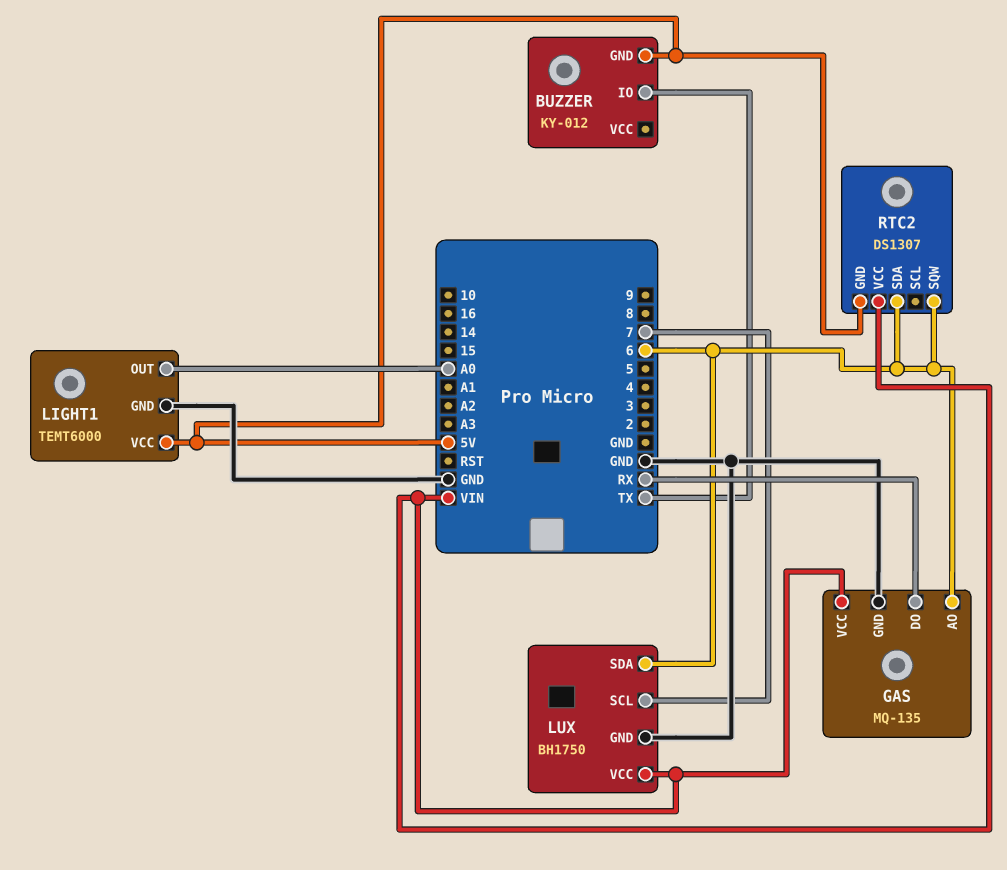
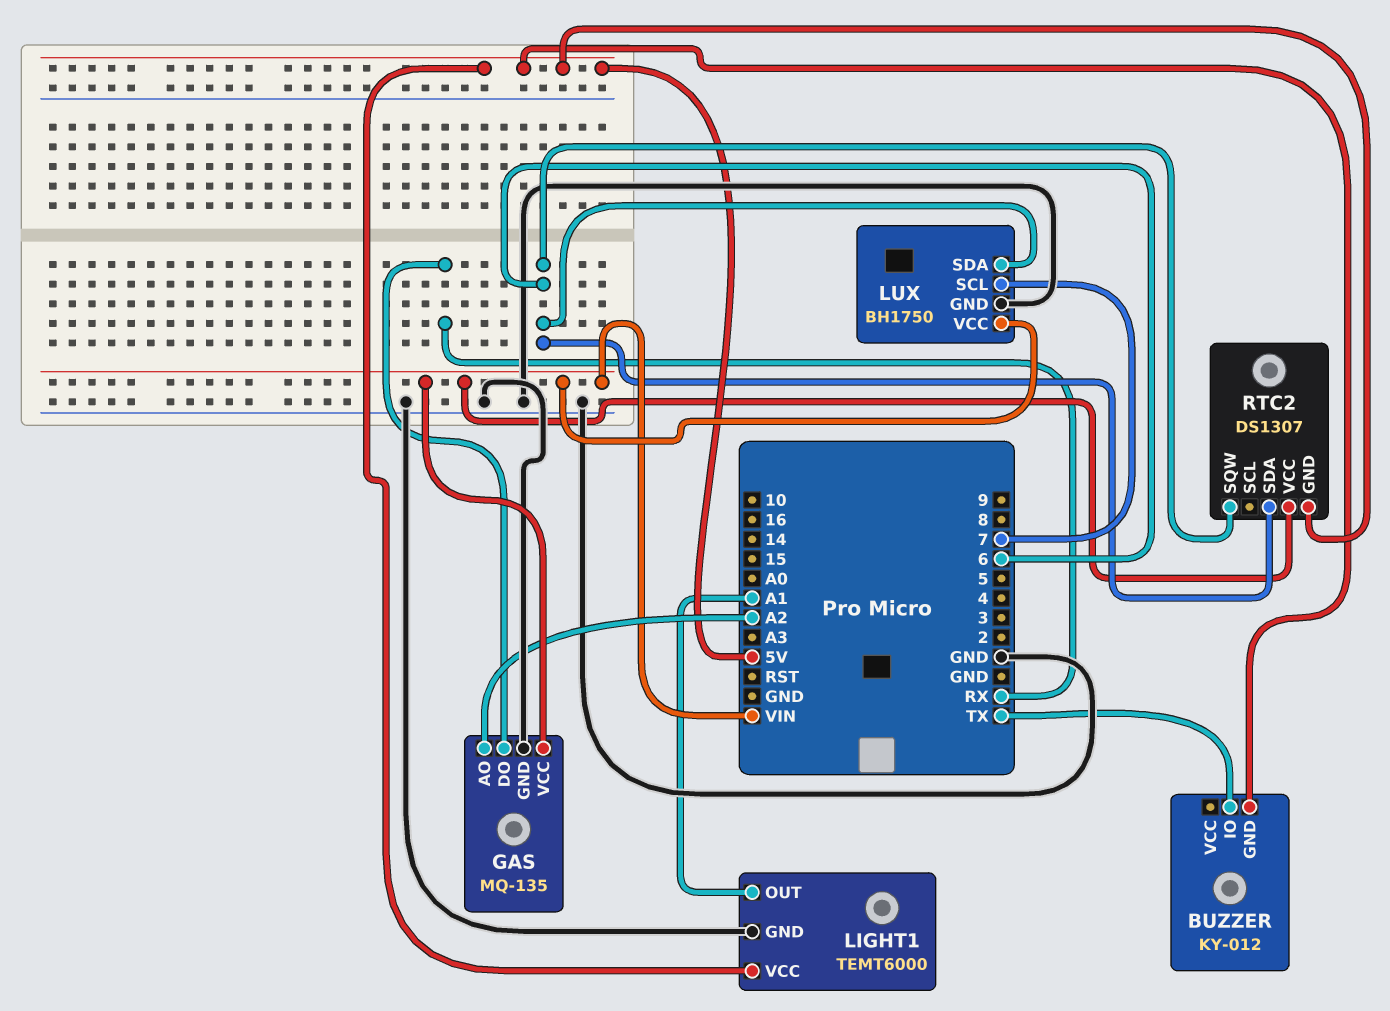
GAS pin AO: 6 -> A2
LIGHT1 pin OUT: A0 -> A1

